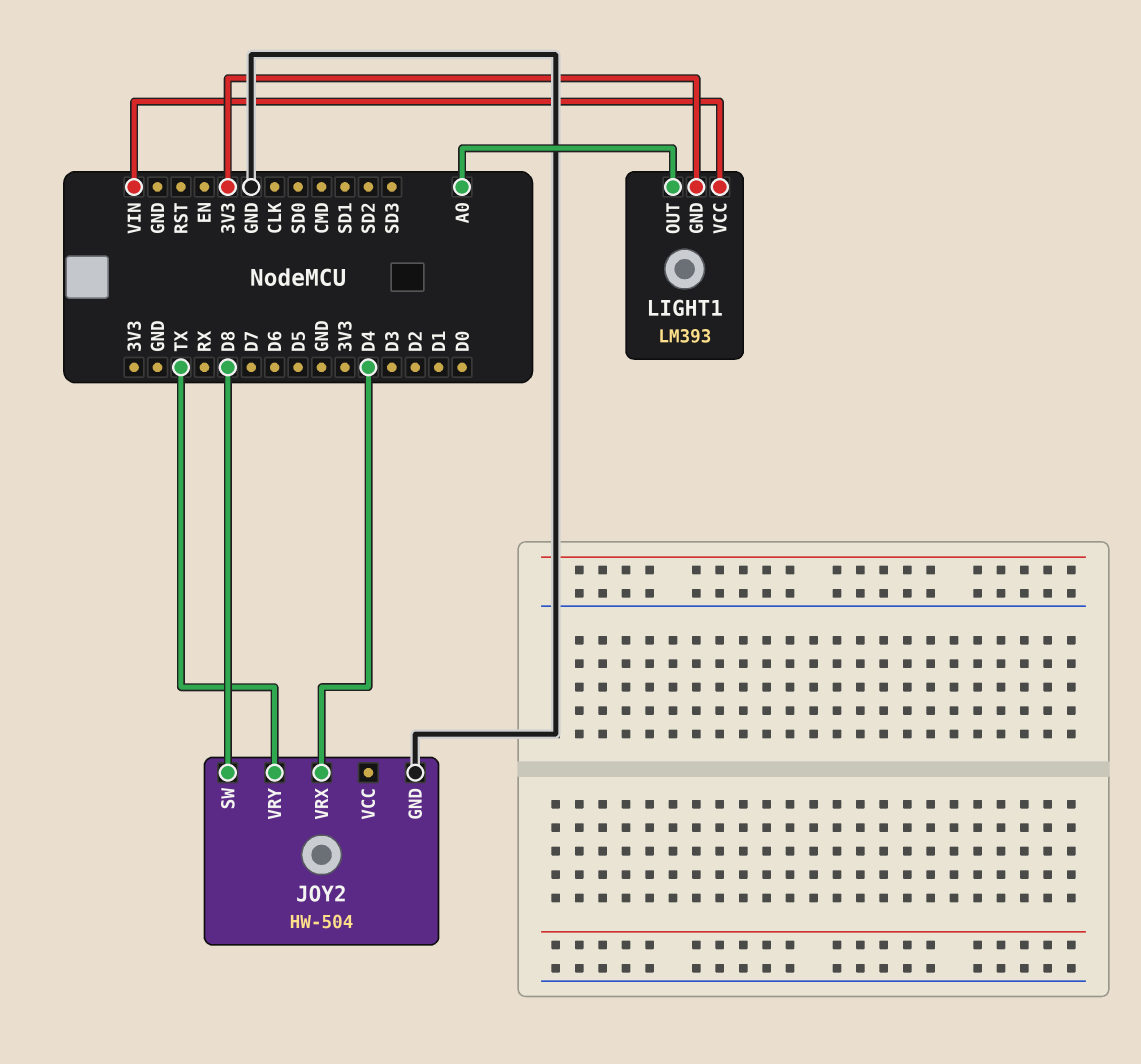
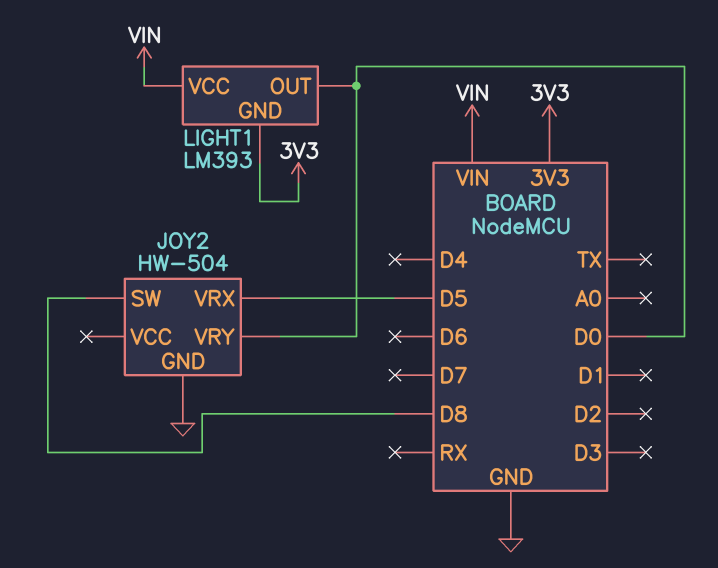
JOY2 pin VRX: D4 -> D5
JOY2 pin VRY: TX -> D0
LIGHT1 pin OUT: A0 -> D0

